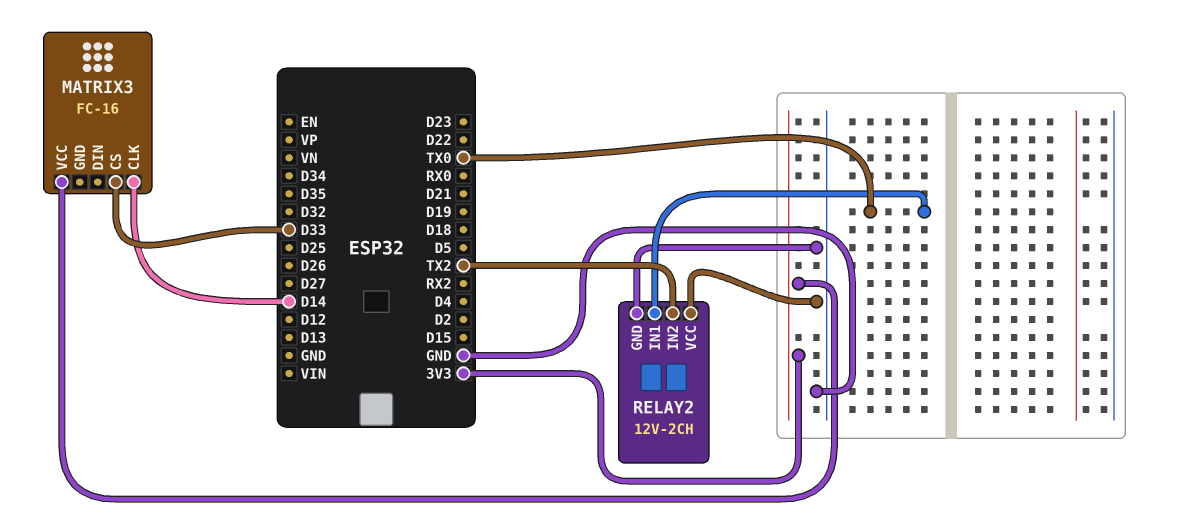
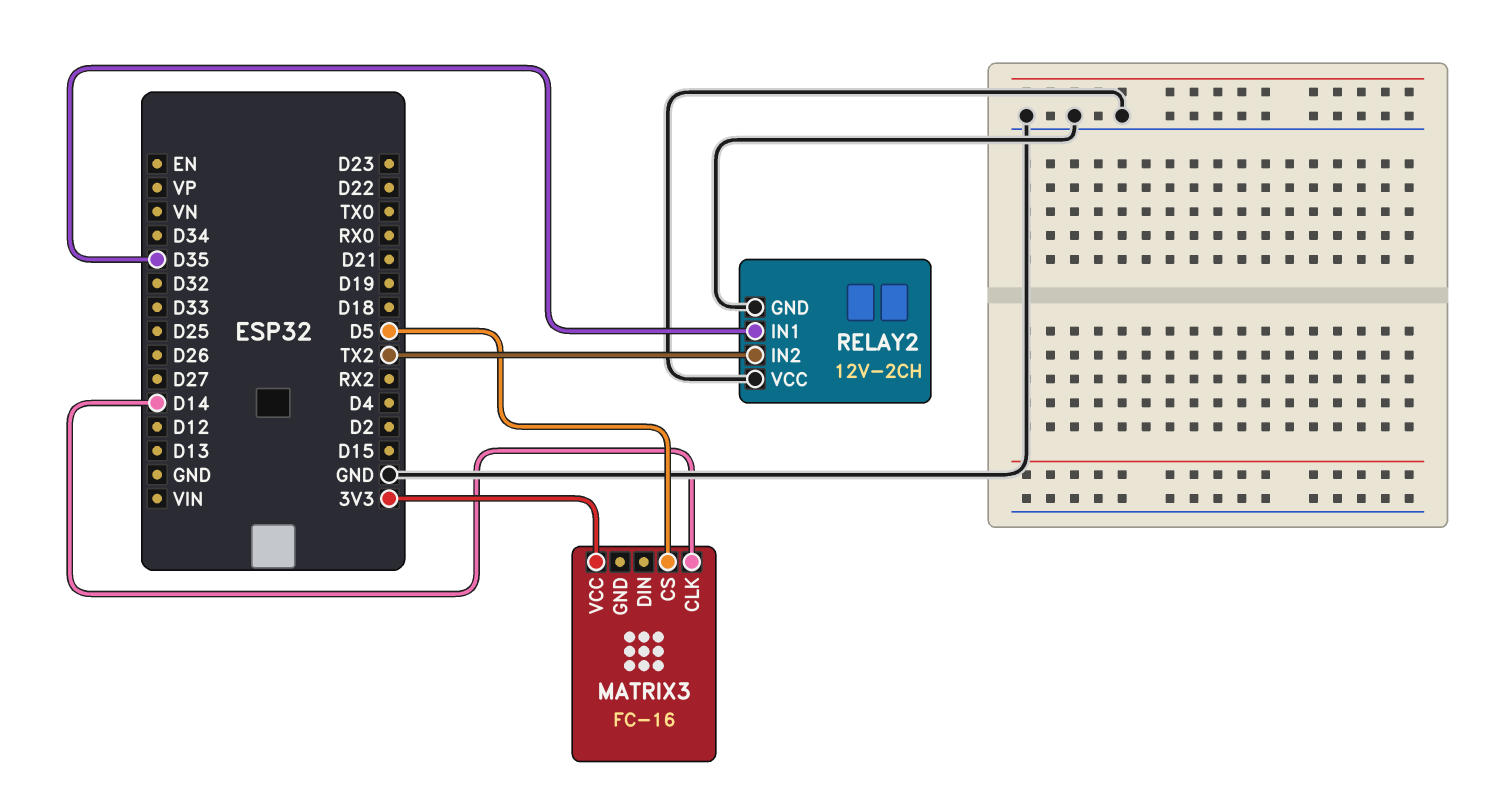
MATRIX3 pin CS: D33 -> D5
RELAY2 pin IN1: TX0 -> D35

